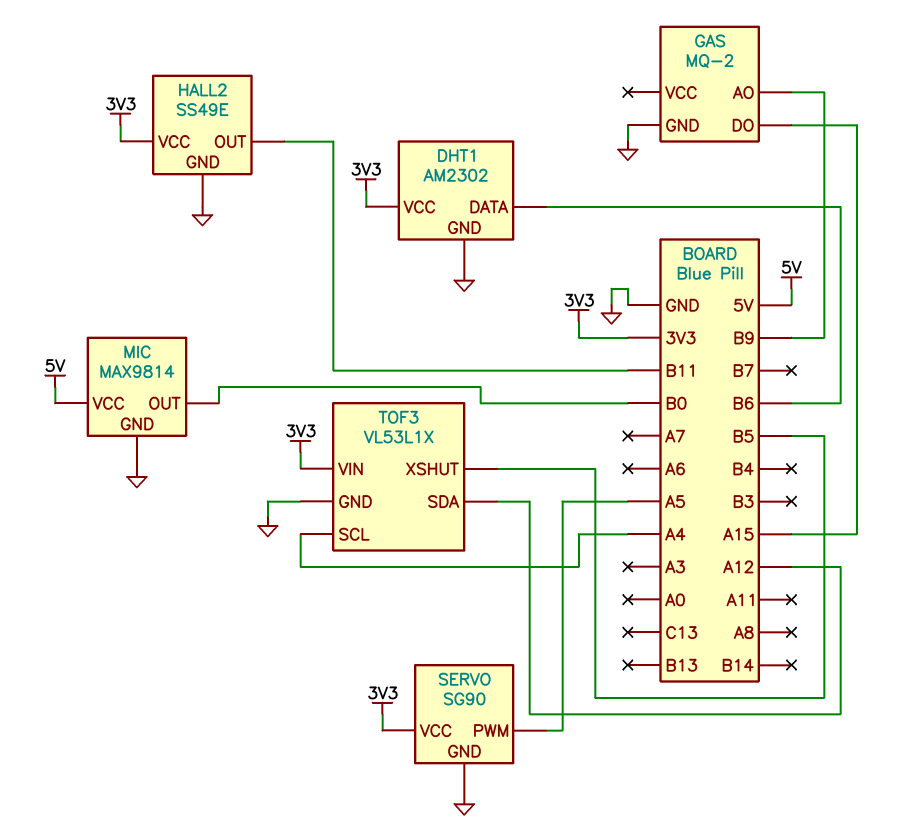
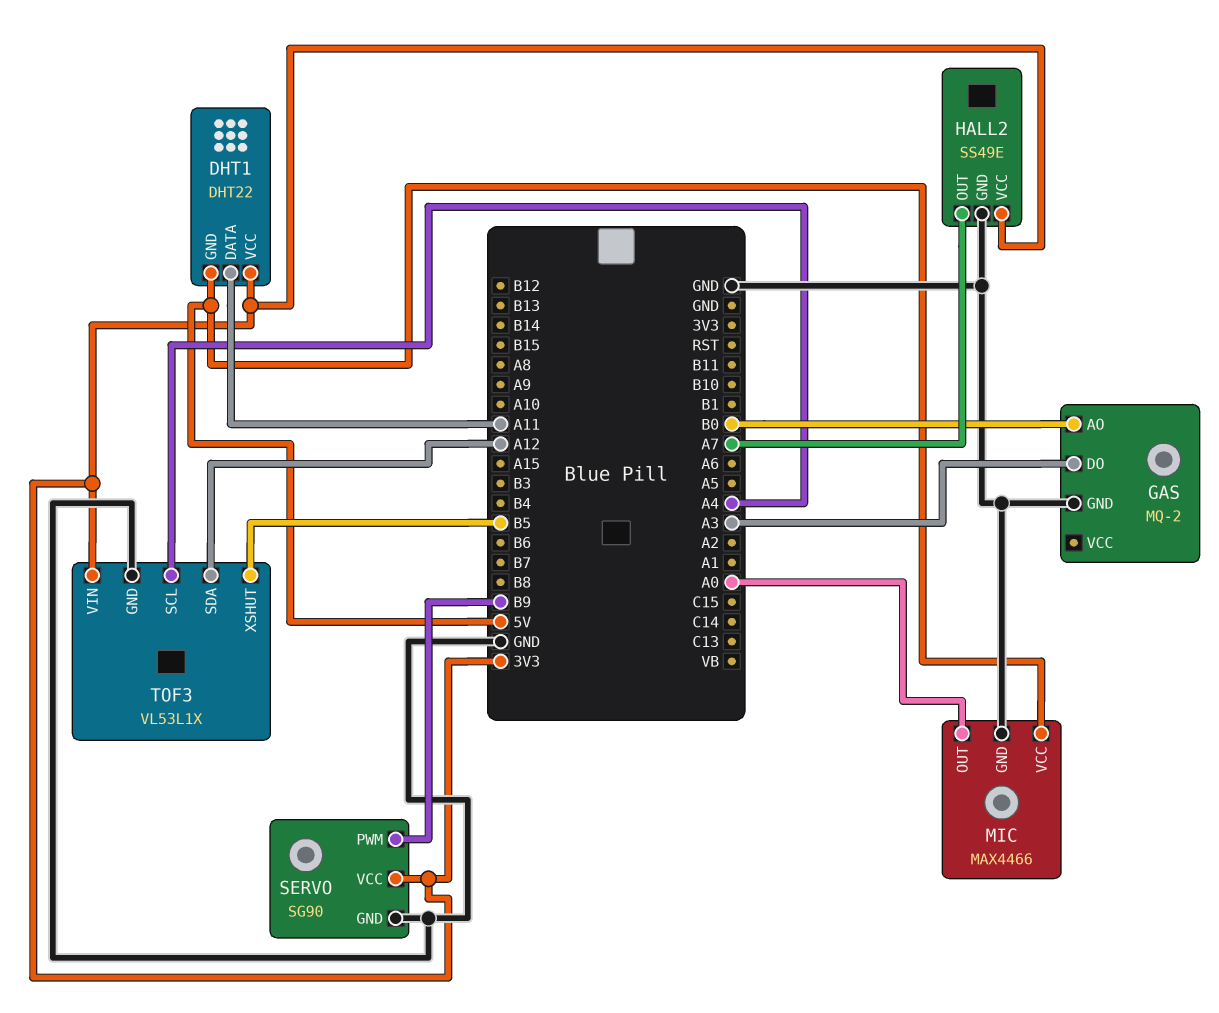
DHT1: AM2302 -> DHT22
DHT1 pin DATA: B6 -> A11
DHT1 pin GND: GND -> 5V
GAS pin AO: B9 -> B0
GAS pin DO: A15 -> A3
HALL2 pin OUT: B11 -> A7
MIC: MAX9814 -> MAX4466
MIC pin OUT: B0 -> A0
SERVO pin PWM: A5 -> B9

